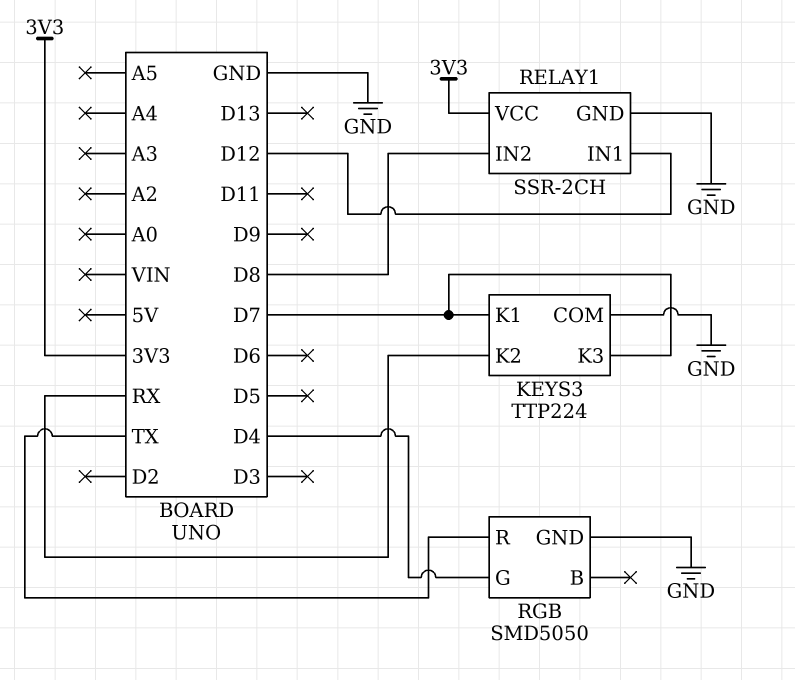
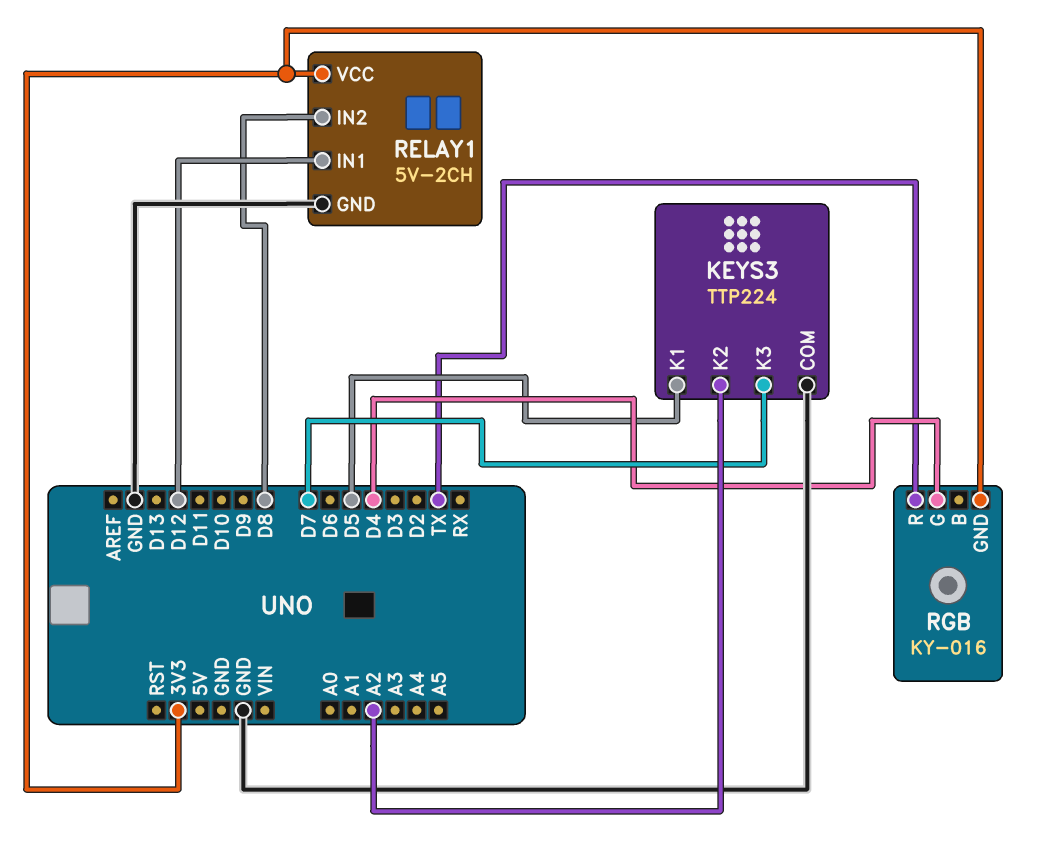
KEYS3 pin K1: D7 -> D5
KEYS3 pin K2: RX -> A2
RELAY1: SSR-2CH -> 5V-2CH
RGB: SMD5050 -> KY-016
RGB pin GND: GND -> 3V3

